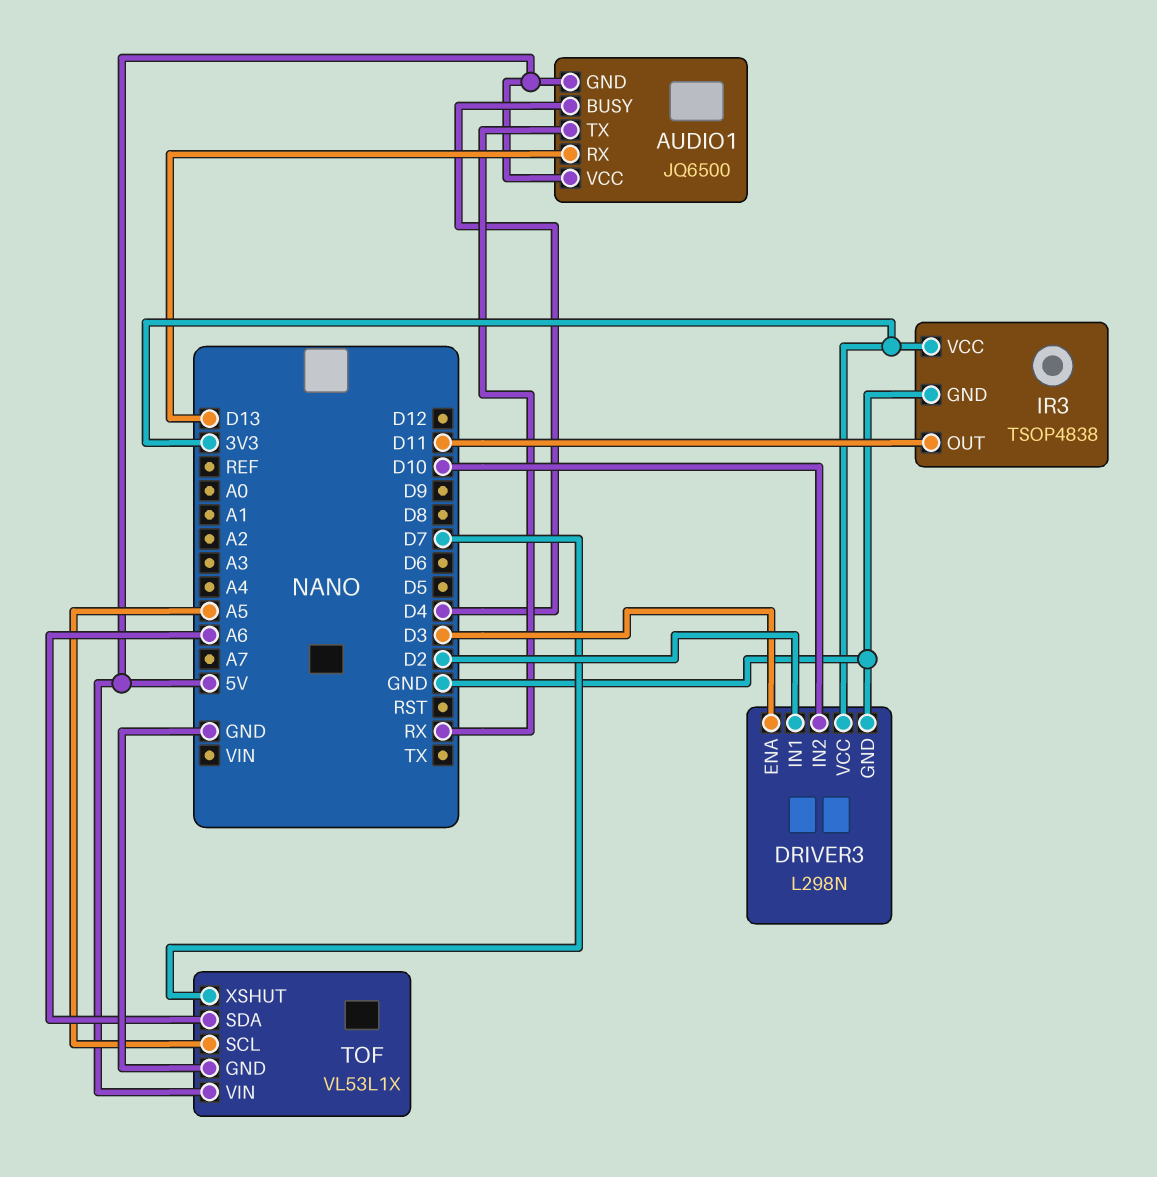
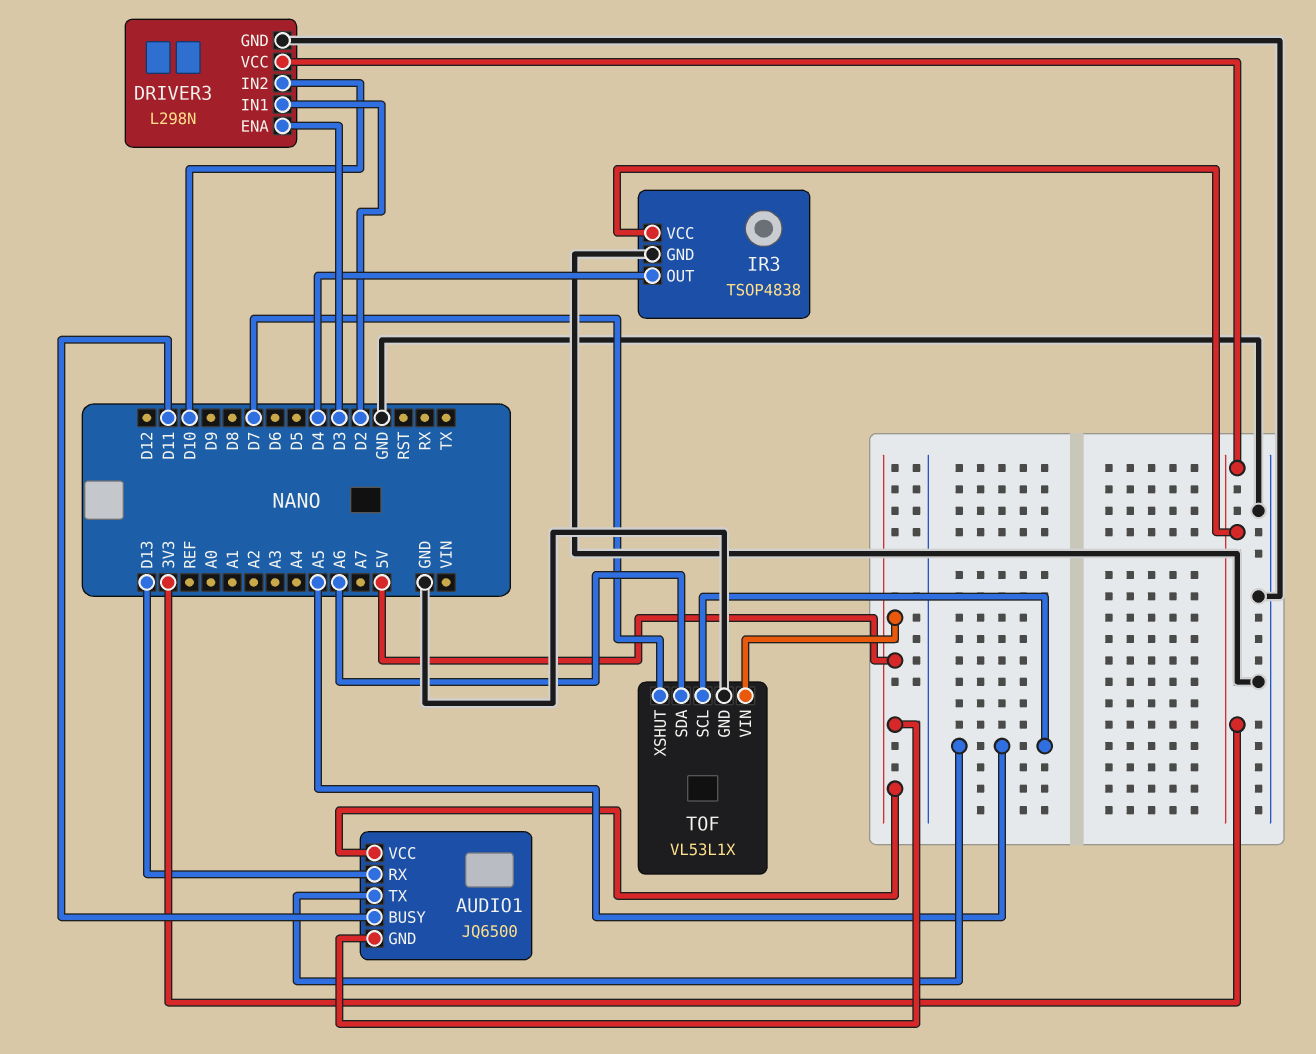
AUDIO1 pin BUSY: D4 -> D11
AUDIO1 pin TX: RX -> A5
IR3 pin OUT: D11 -> D4

